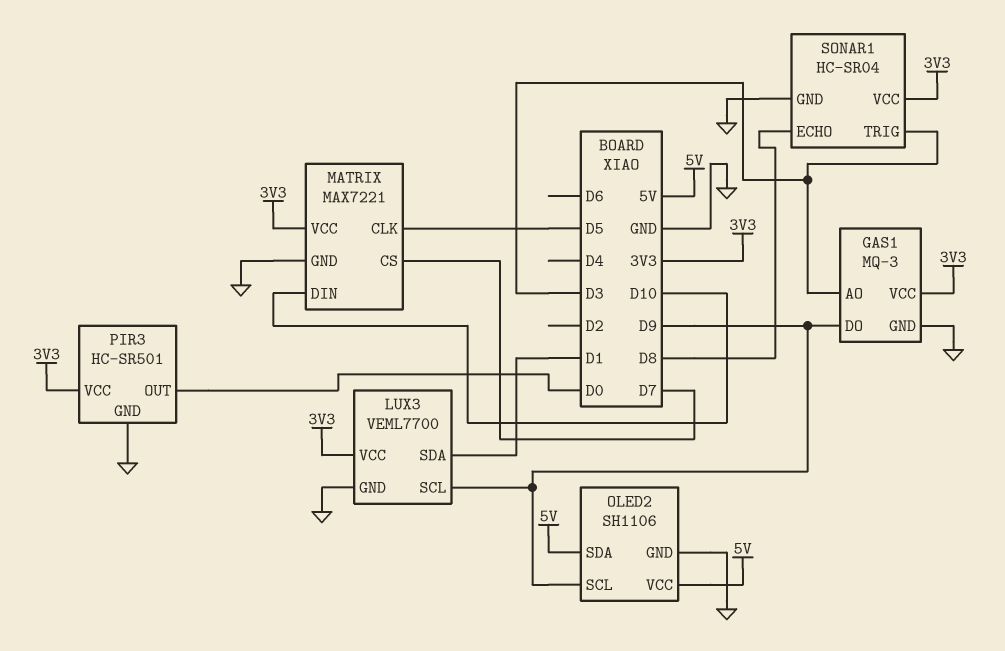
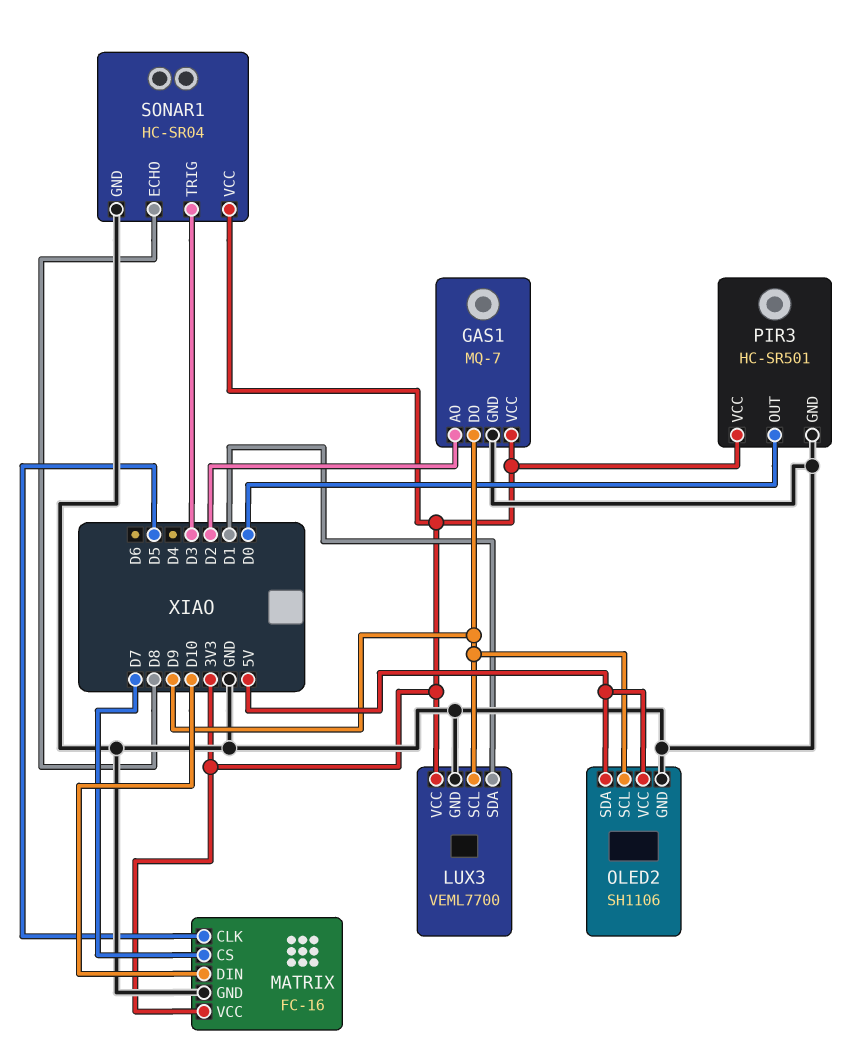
GAS1: MQ-3 -> MQ-7
GAS1 pin AO: D3 -> D2
MATRIX: MAX7221 -> FC-16

